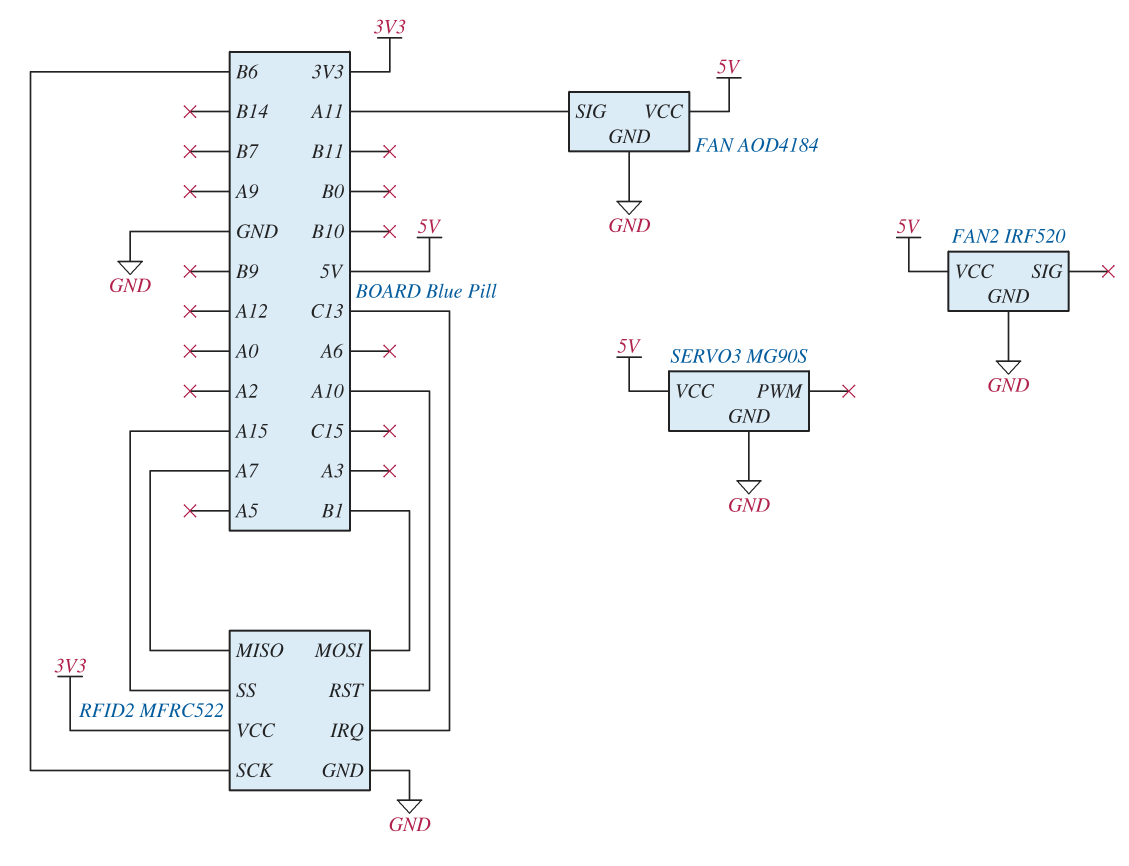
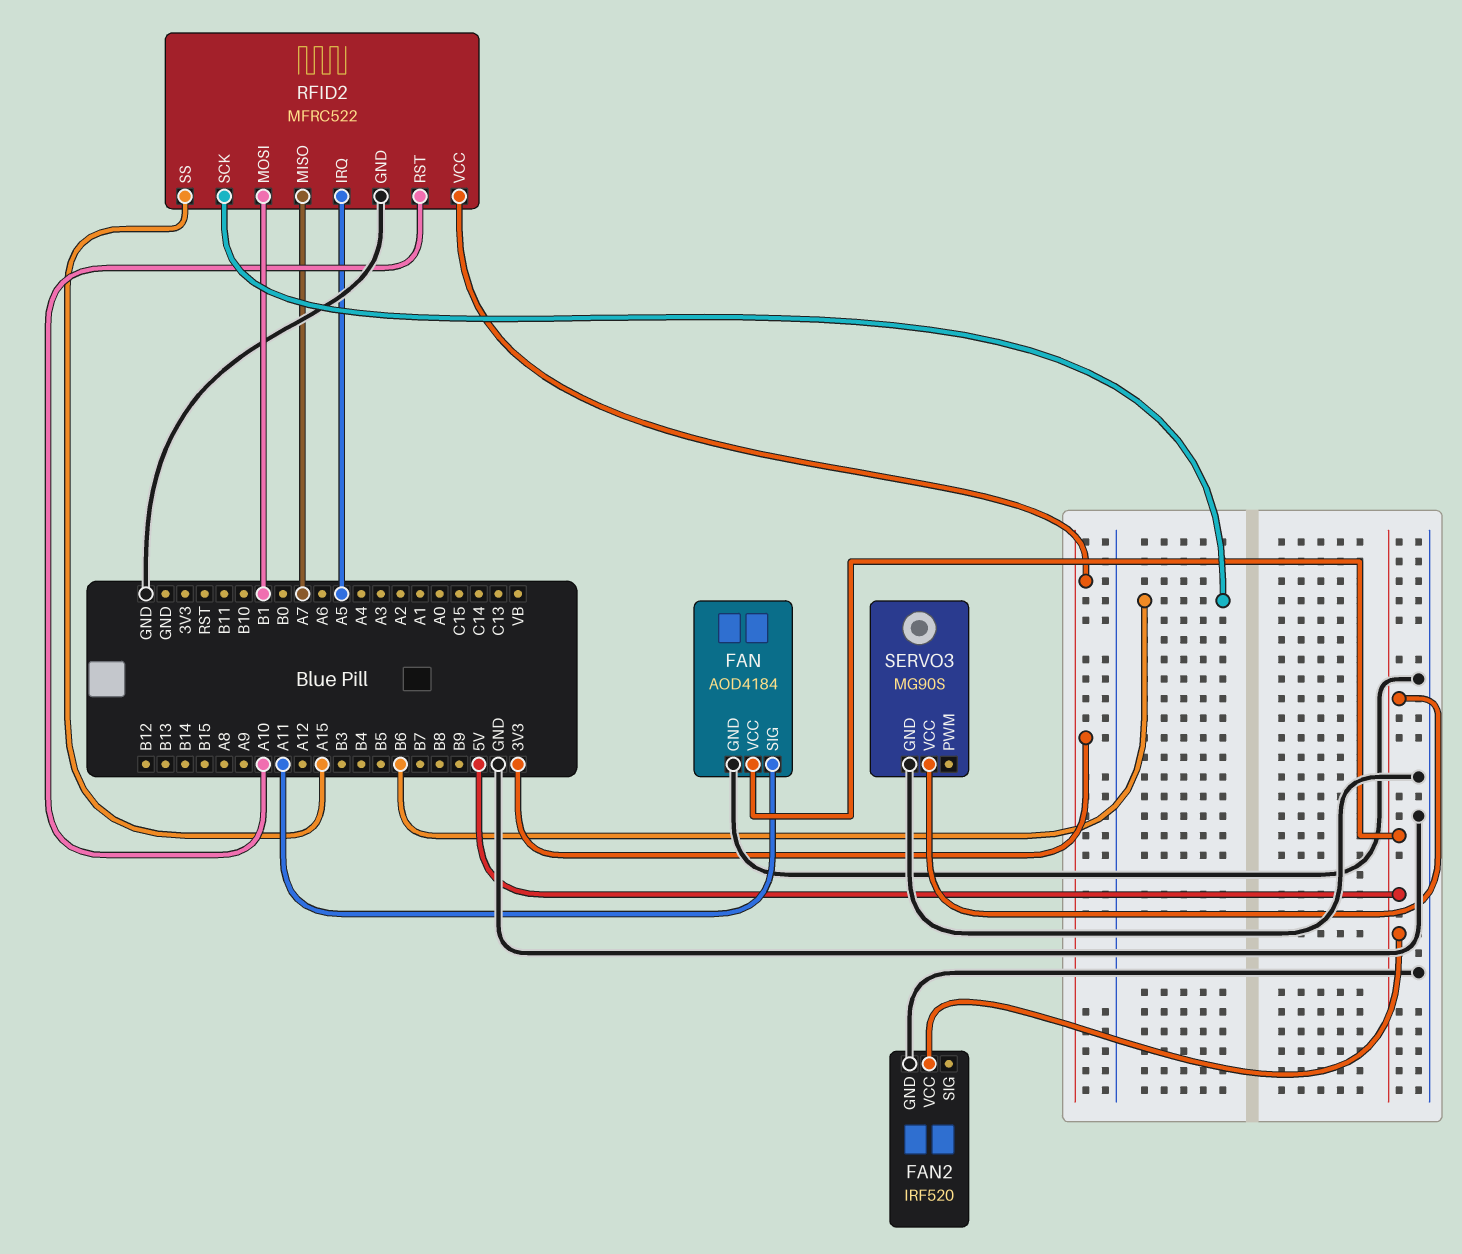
RFID2 pin IRQ: C13 -> A5

